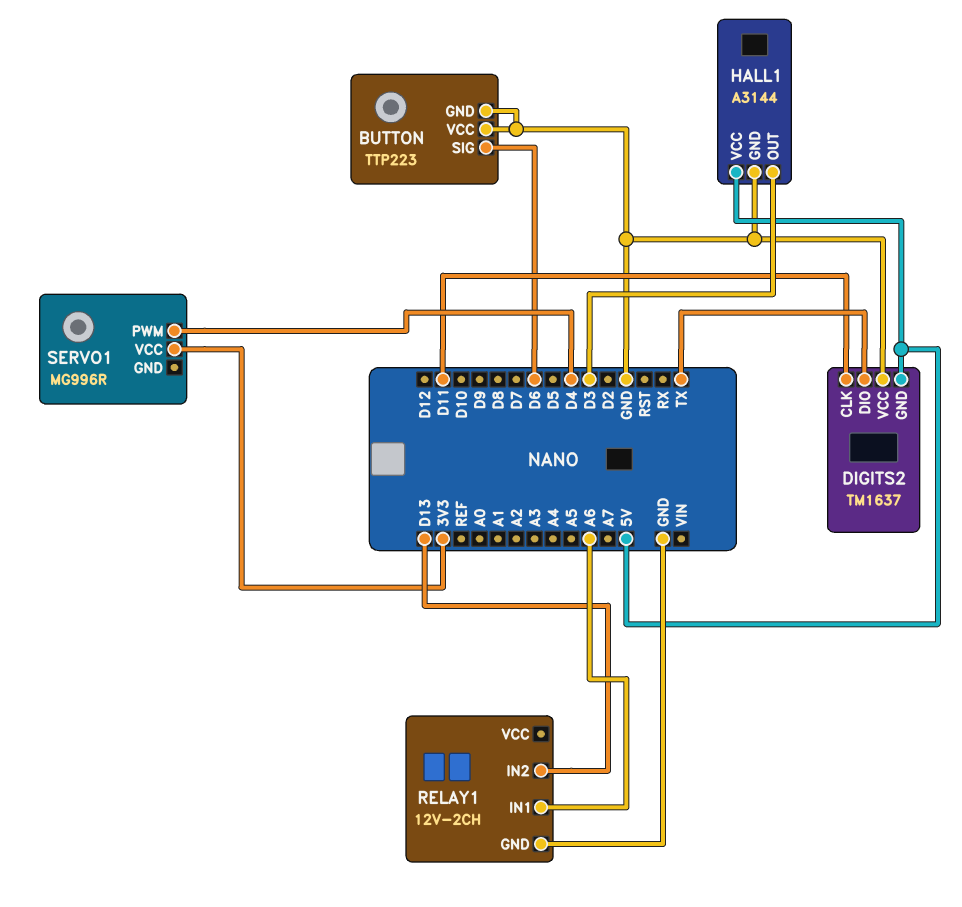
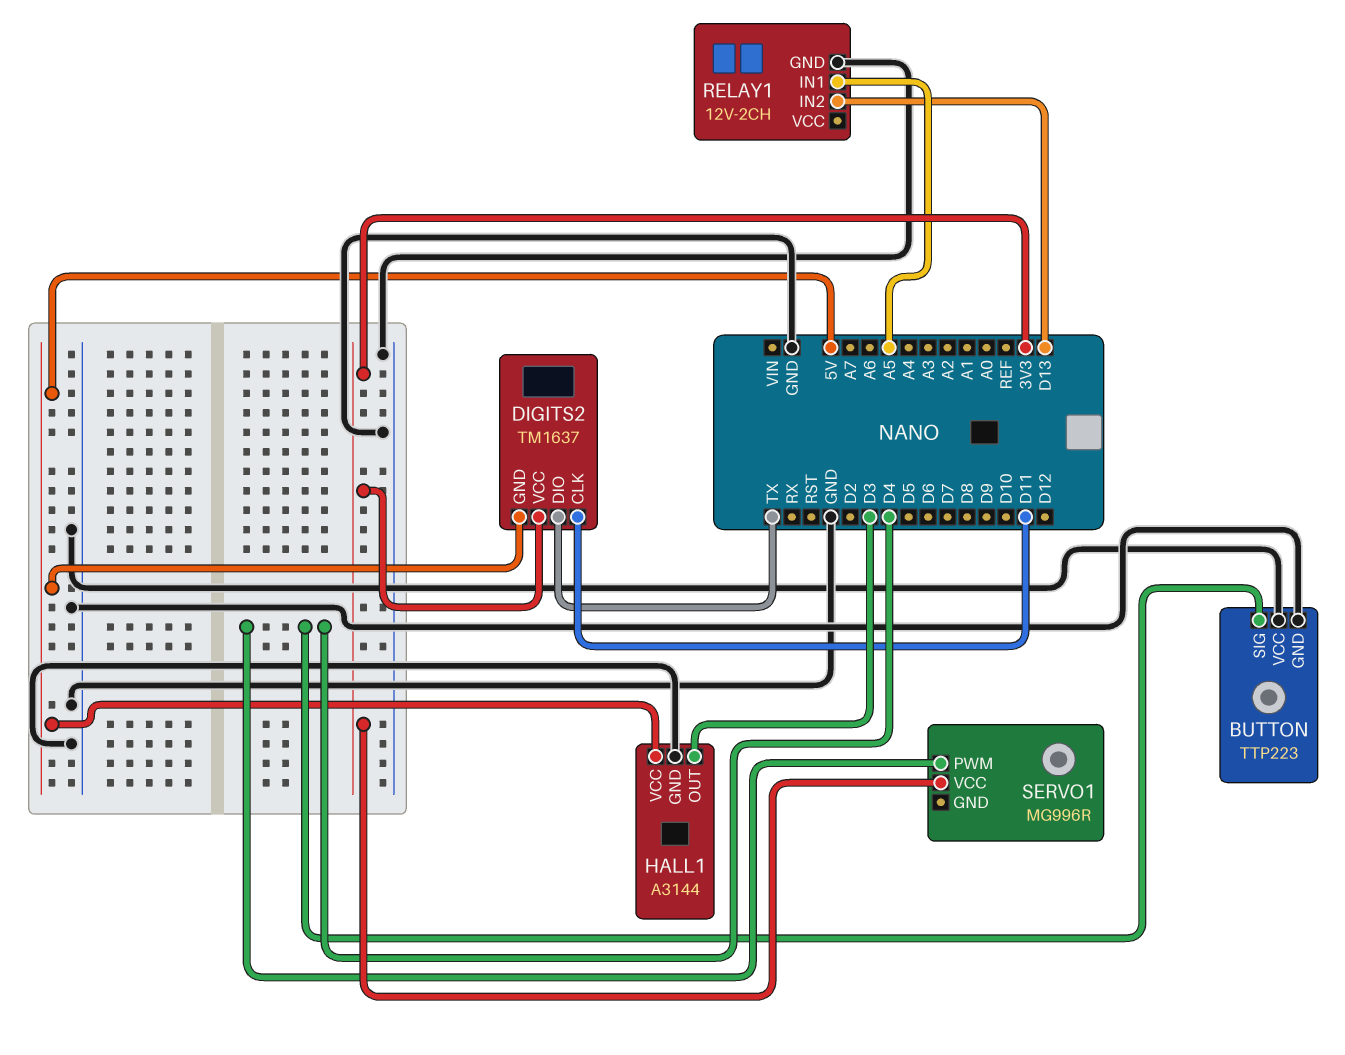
BUTTON pin SIG: D6 -> D4
DIGITS2 pin VCC: GND -> 3V3
RELAY1 pin IN1: A6 -> A5

